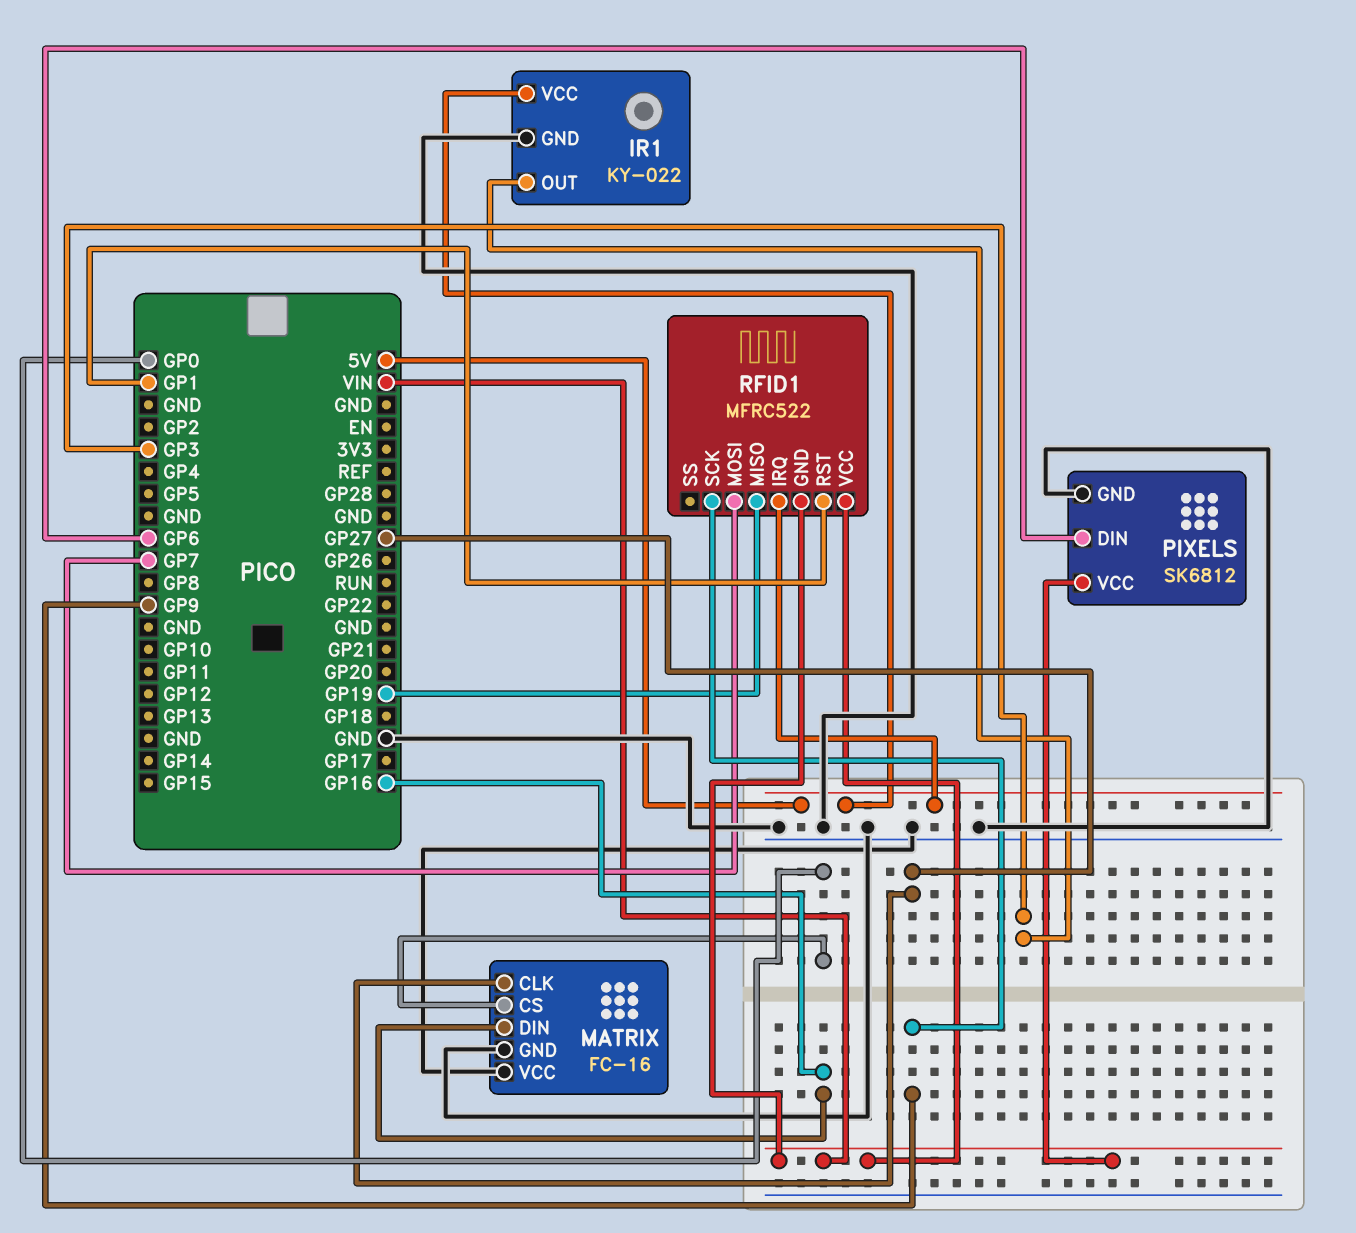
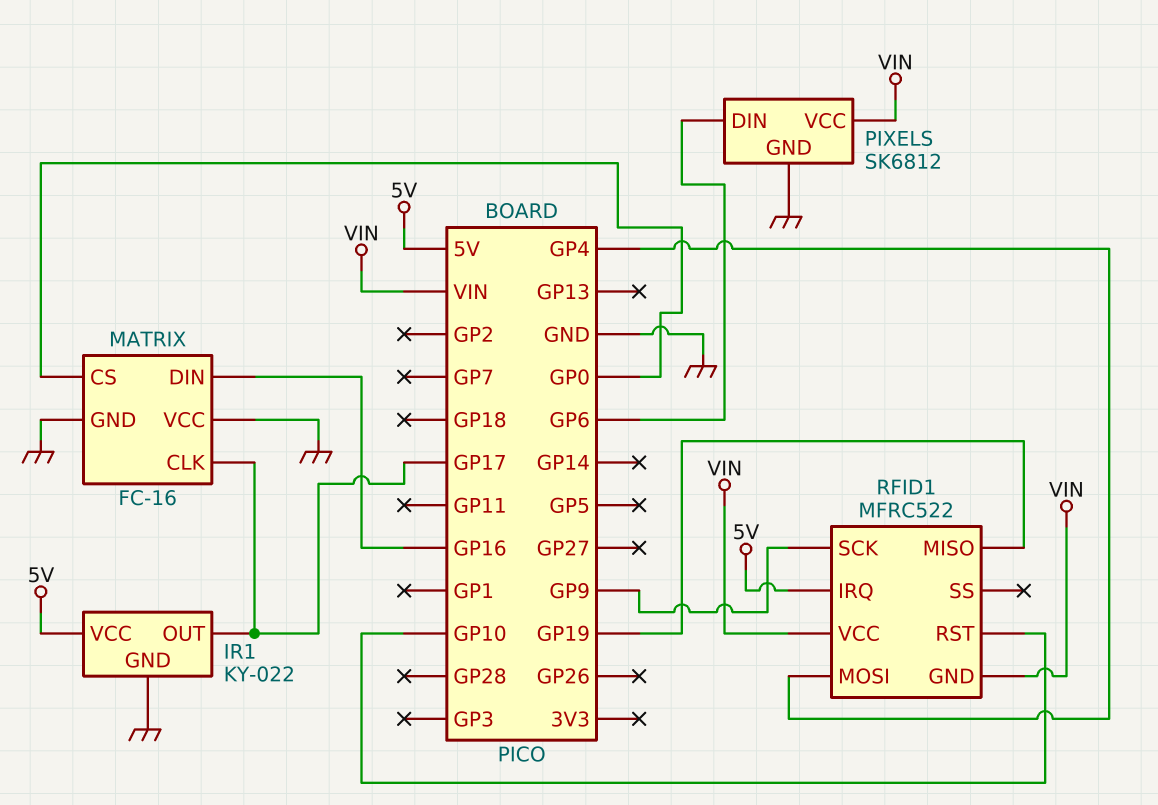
IR1 pin OUT: GP3 -> GP17
MATRIX pin CLK: GP27 -> GP17
RFID1 pin MOSI: GP7 -> GP4
RFID1 pin RST: GP1 -> GP10

